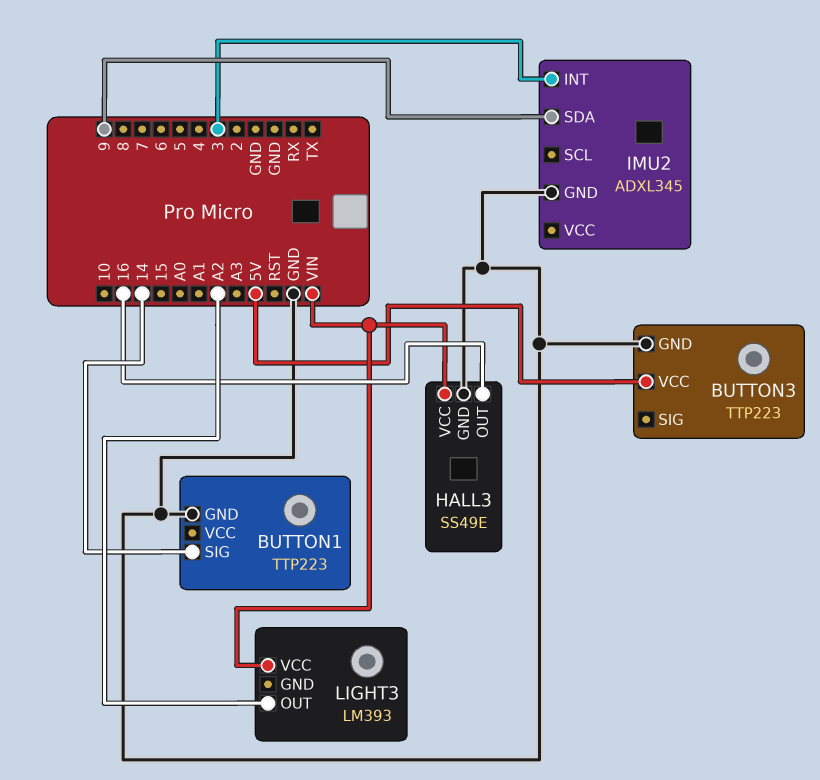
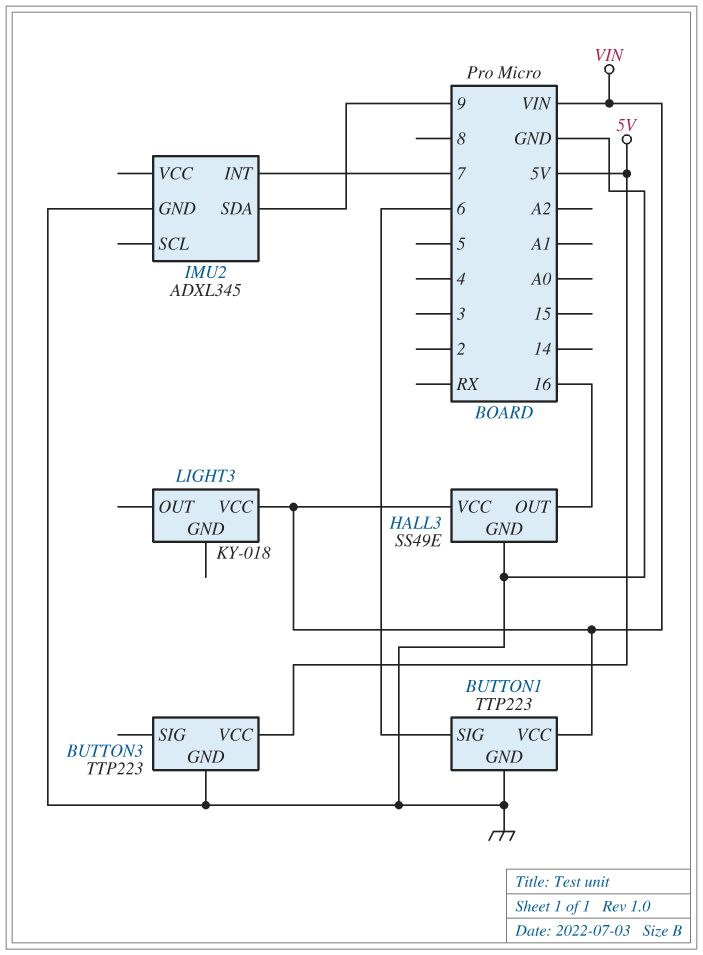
BUTTON1 pin SIG: 14 -> 6
BUTTON1 pin VCC: none -> VIN
IMU2 pin INT: 3 -> 7
LIGHT3: LM393 -> KY-018
LIGHT3 pin OUT: A2 -> none

